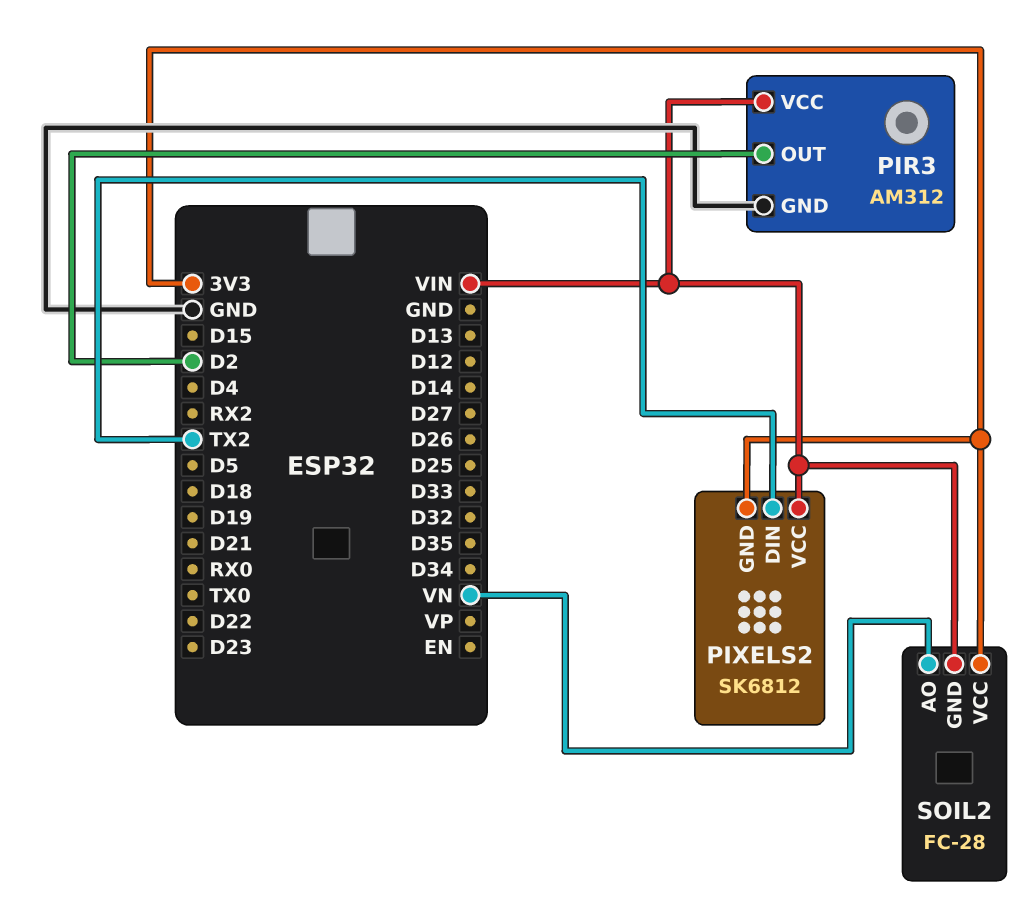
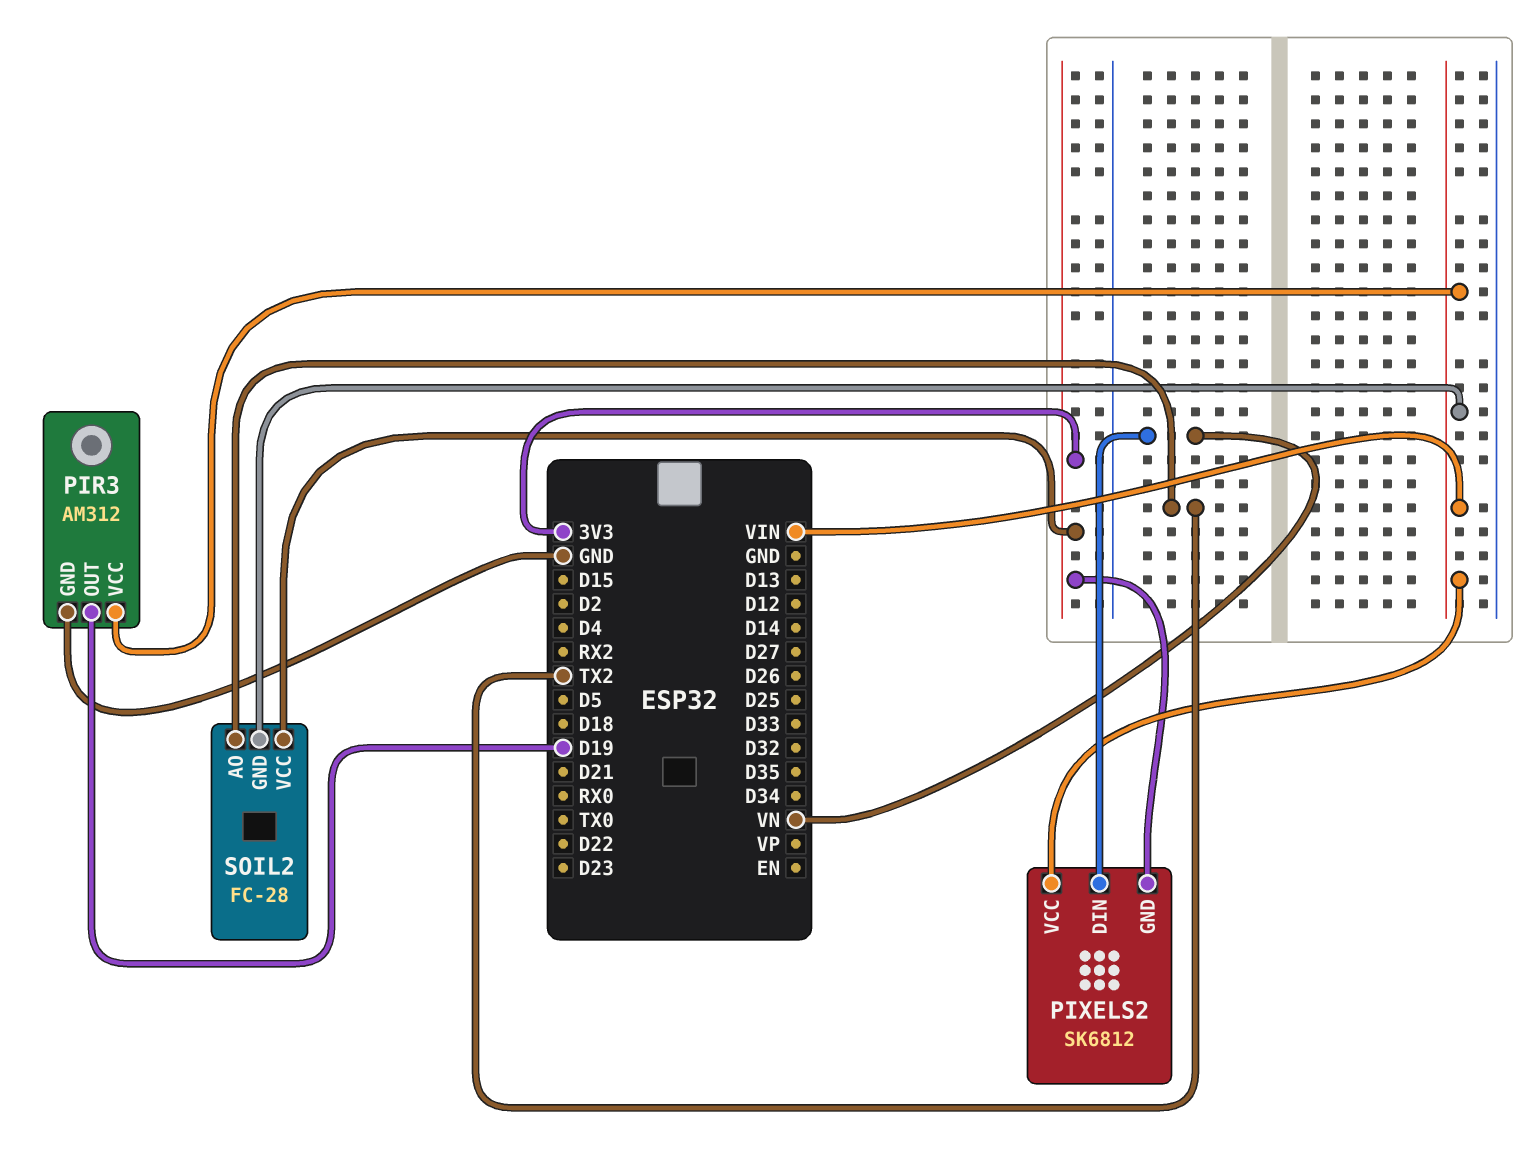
PIR3 pin OUT: D2 -> D19
PIXELS2 pin DIN: TX2 -> VN
SOIL2 pin AO: VN -> TX2

